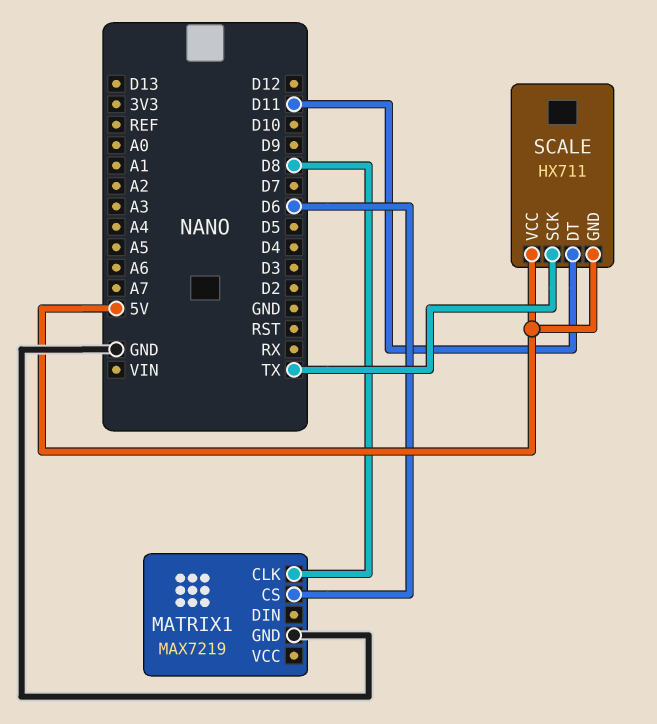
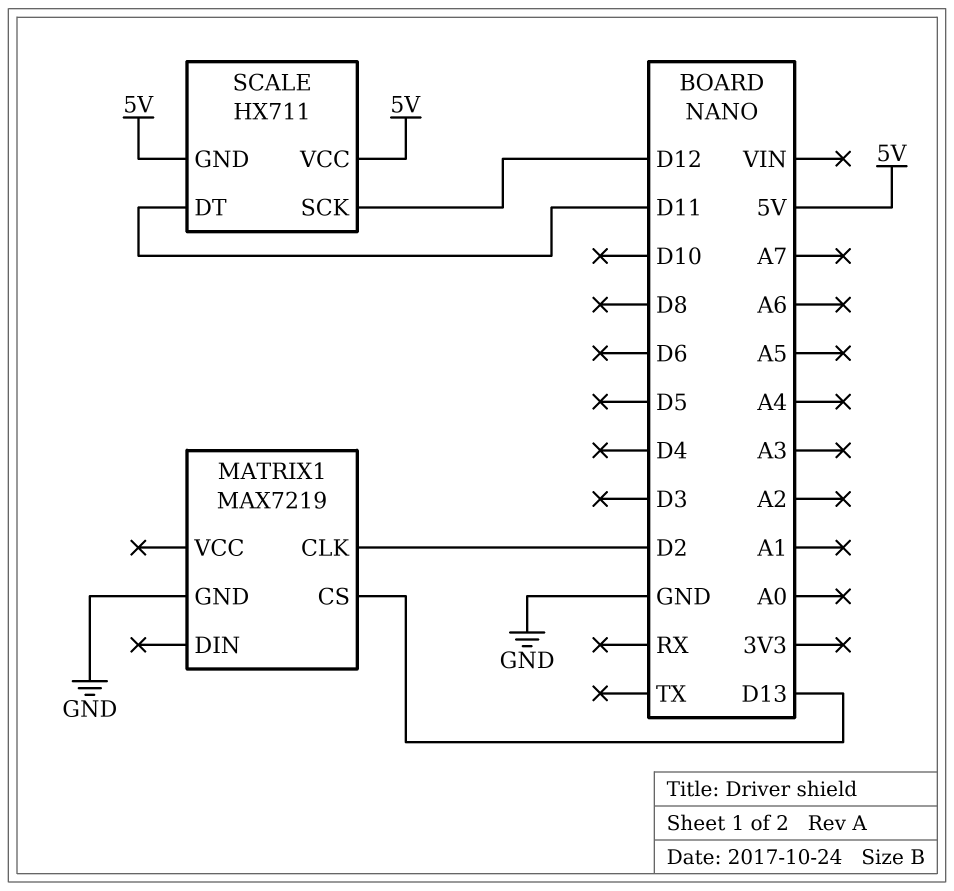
MATRIX1 pin CLK: D8 -> D2
MATRIX1 pin CS: D6 -> D13
SCALE pin SCK: TX -> D12

